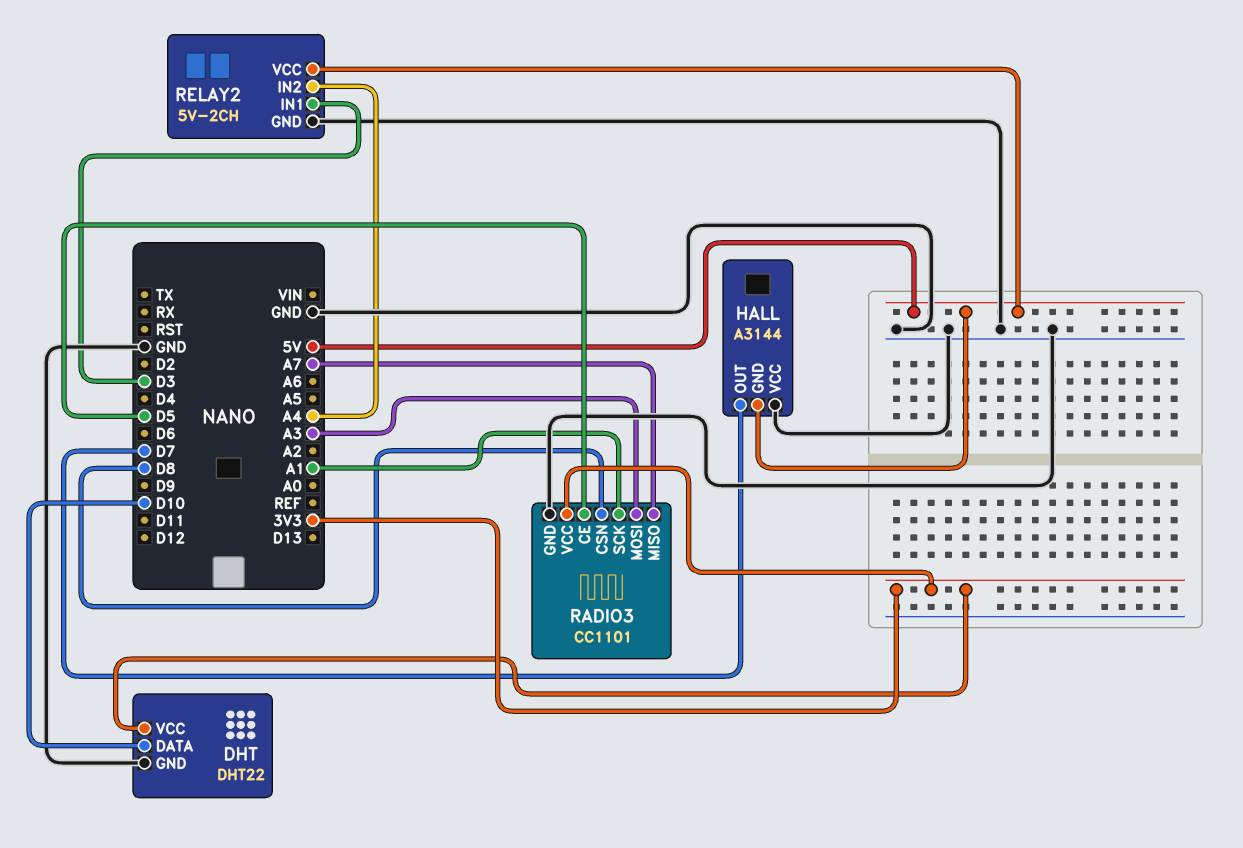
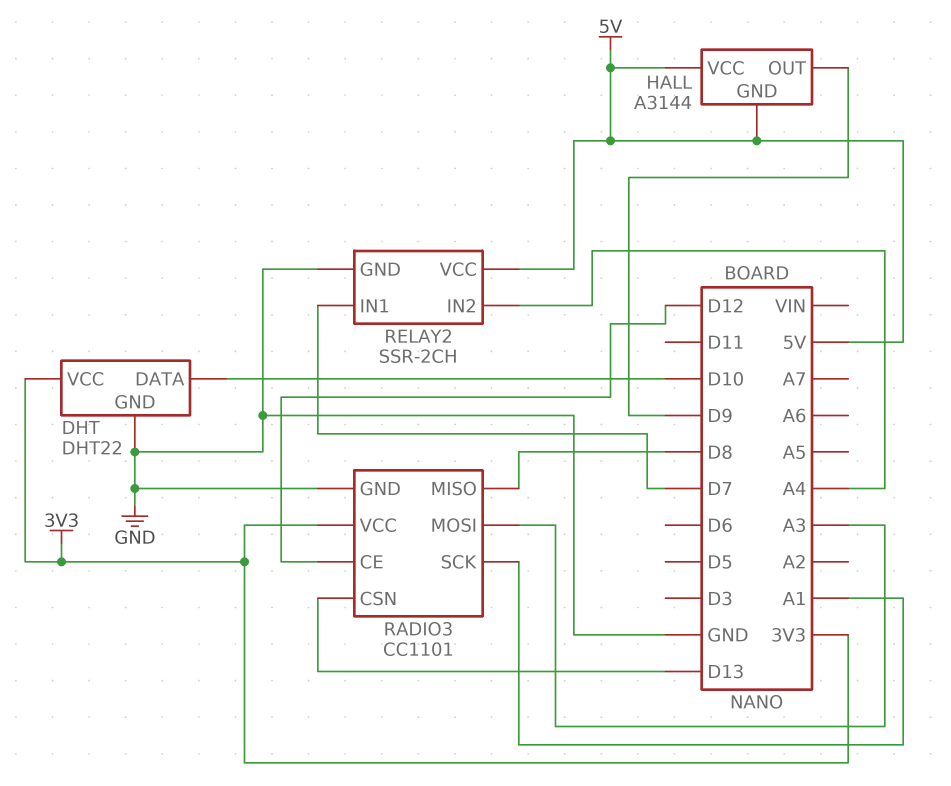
HALL pin OUT: D7 -> D9
HALL pin VCC: GND -> 5V
RADIO3 pin CE: D5 -> D12
RADIO3 pin CSN: D8 -> D13
RADIO3 pin MISO: A7 -> D8
RELAY2: 5V-2CH -> SSR-2CH
RELAY2 pin IN1: D3 -> D7

